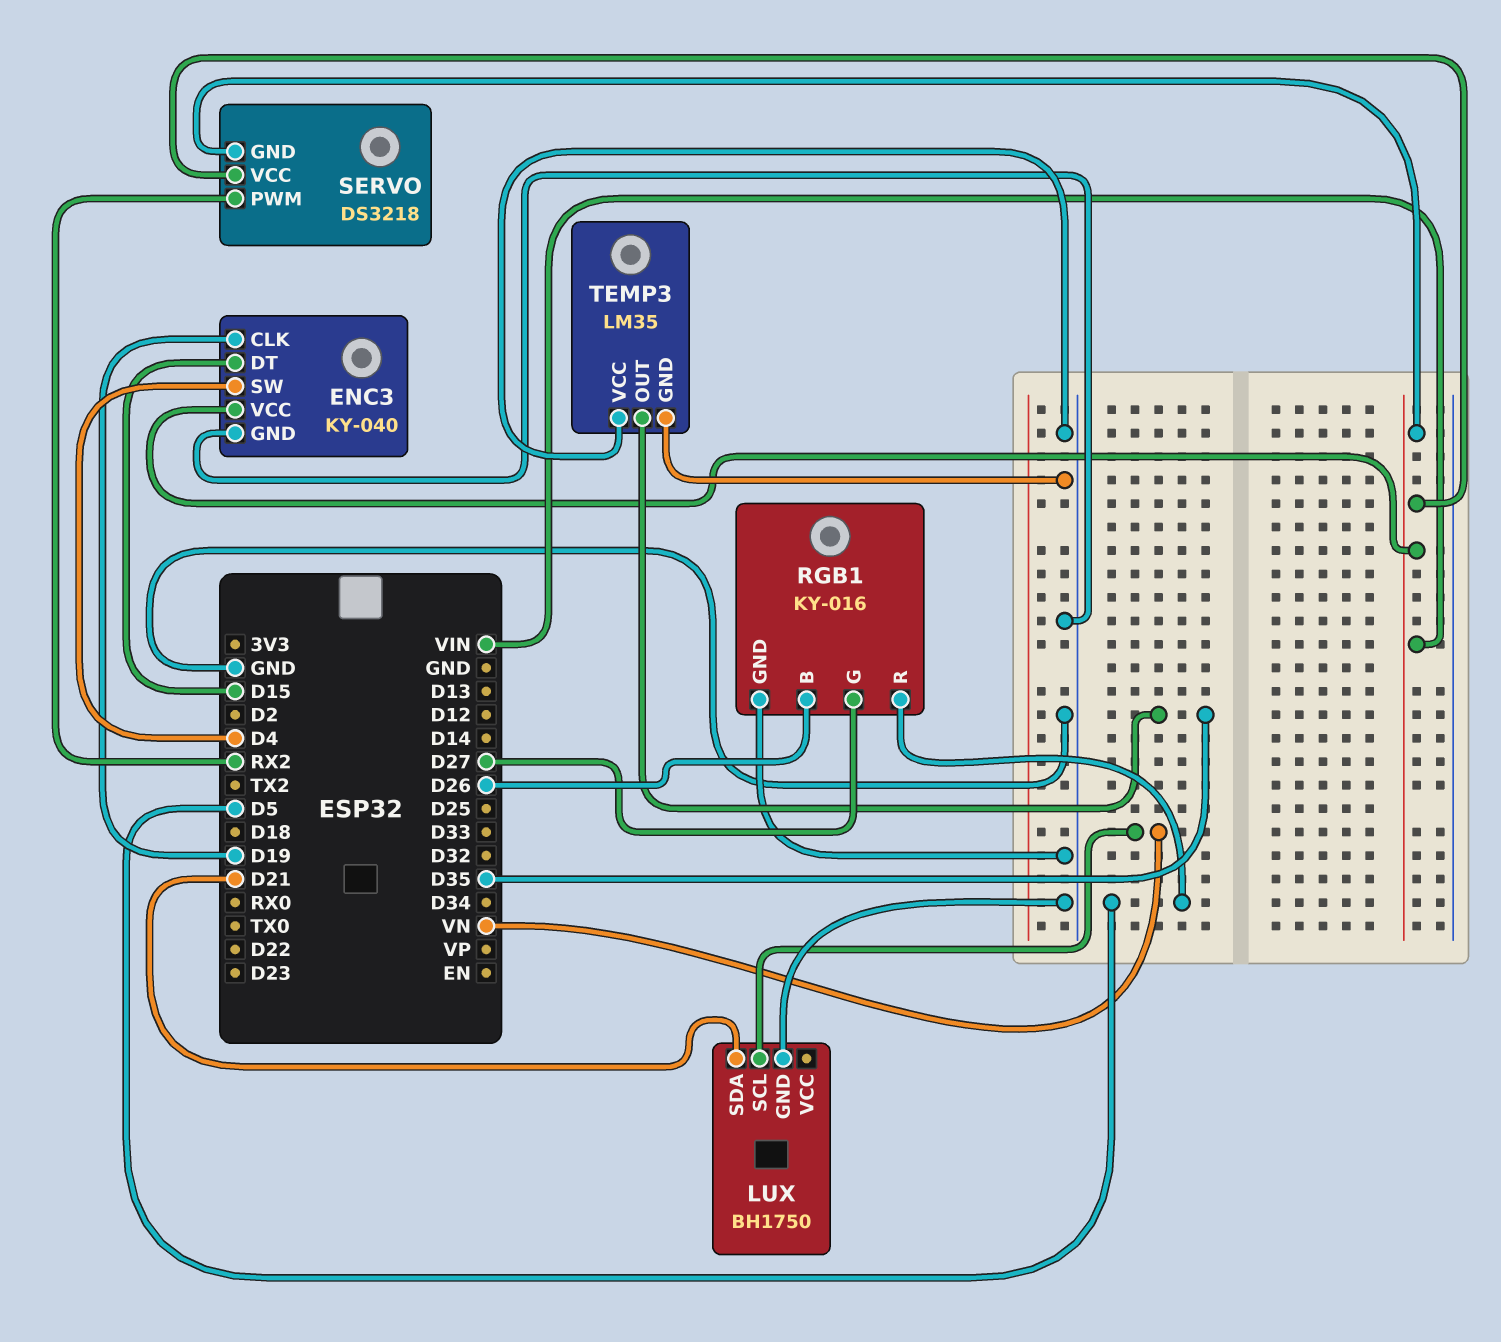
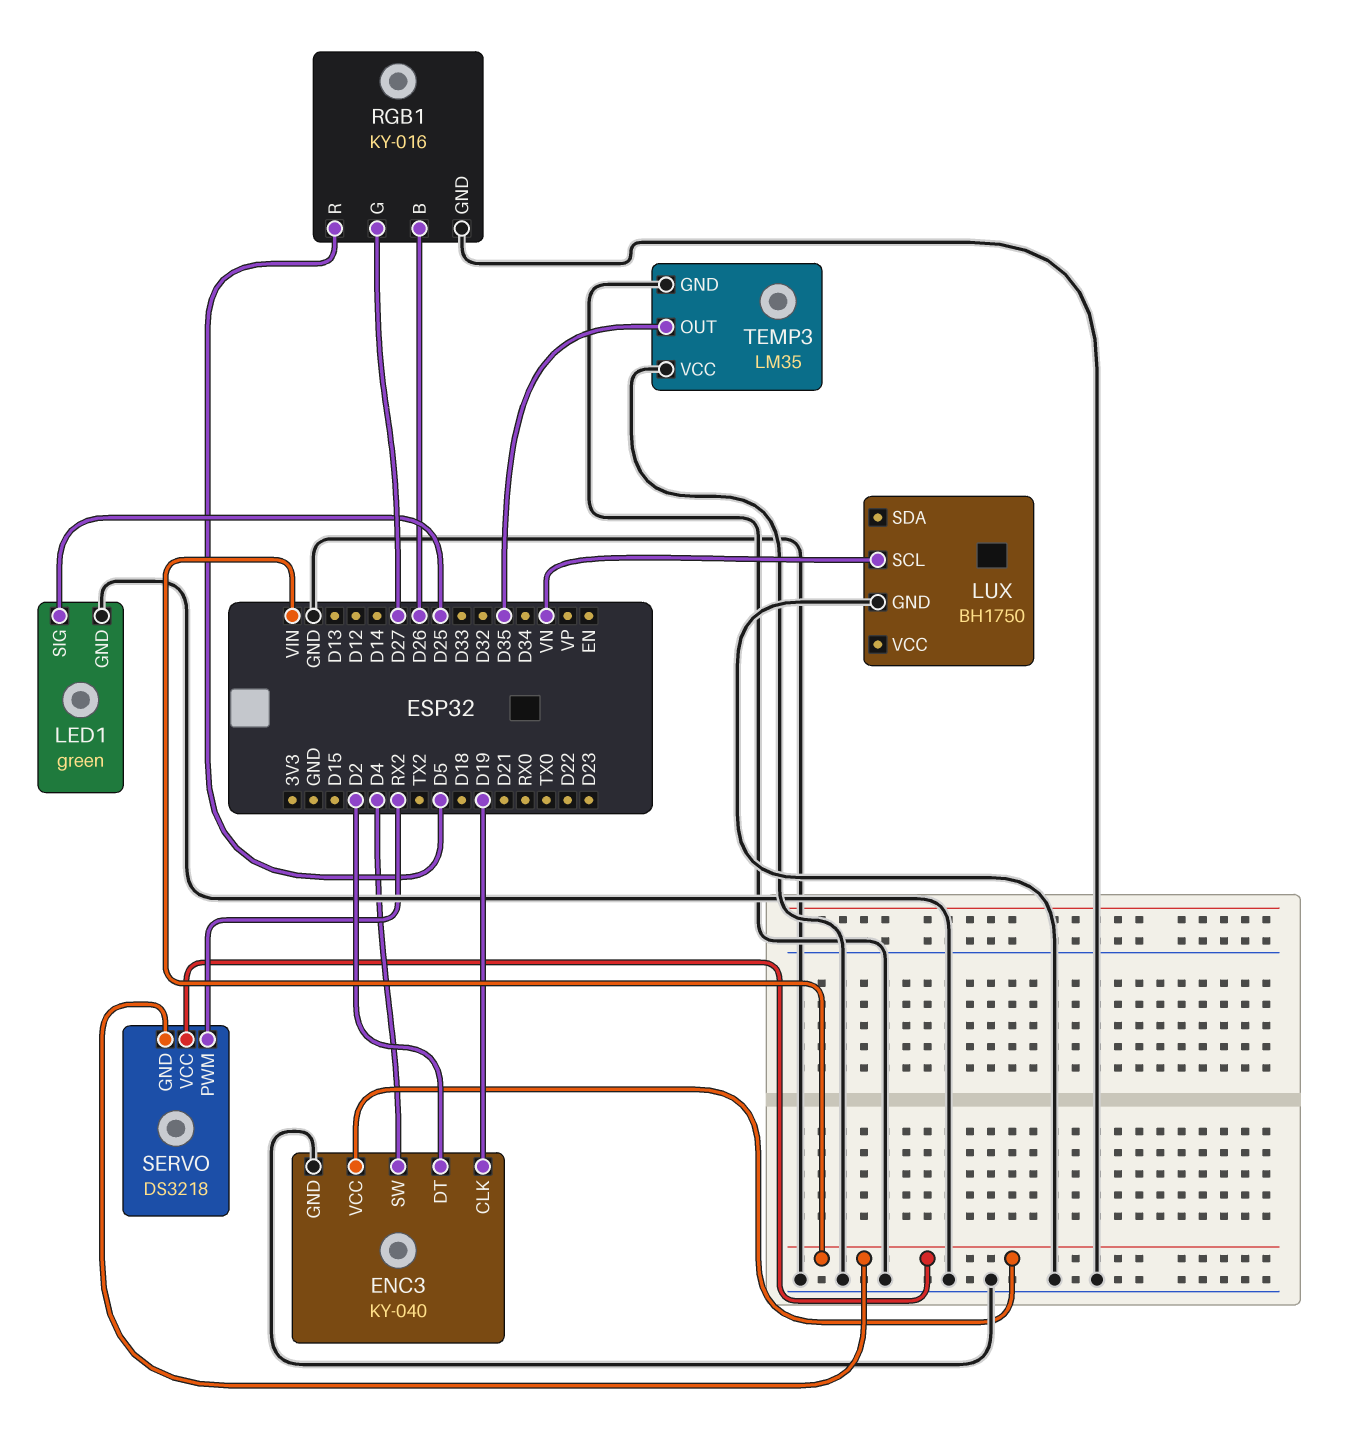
ENC3 pin DT: D15 -> D2
LED1: none -> green
LED1 pin GND: none -> GND
LED1 pin SIG: none -> D25
LUX pin SDA: D21 -> none

